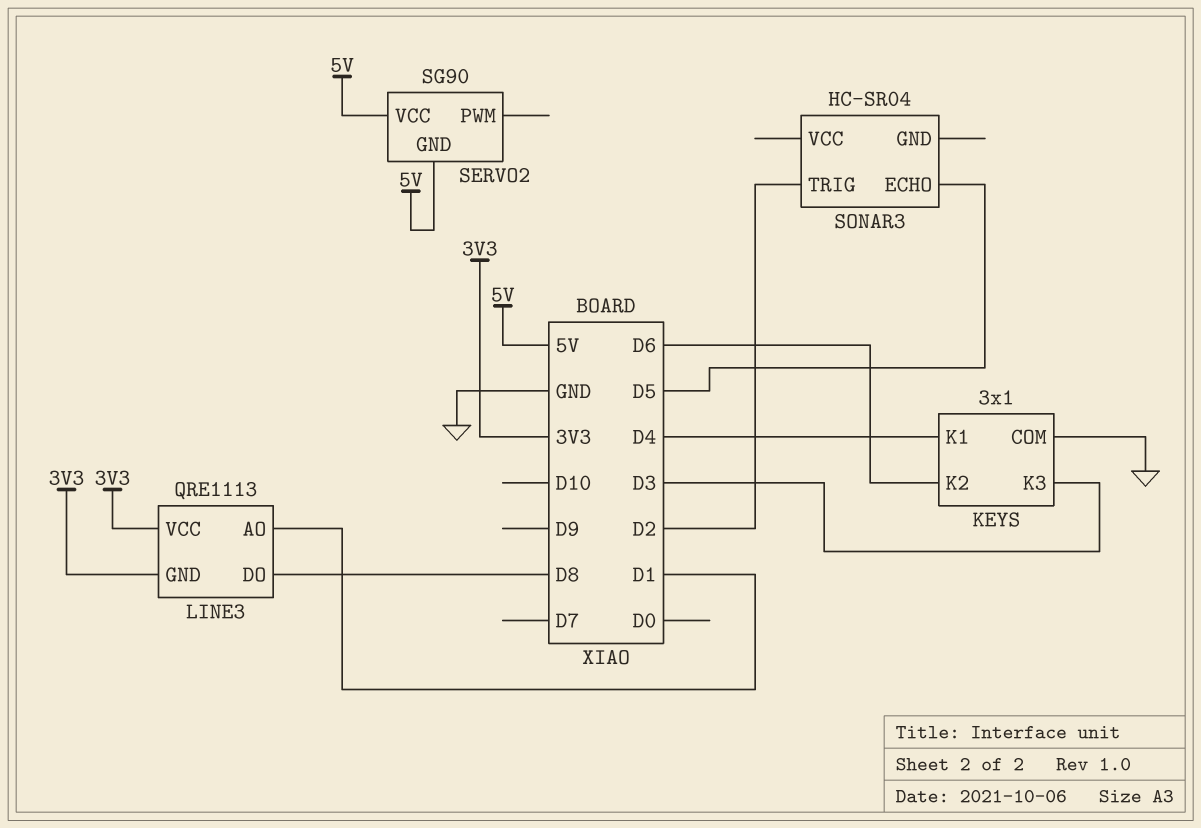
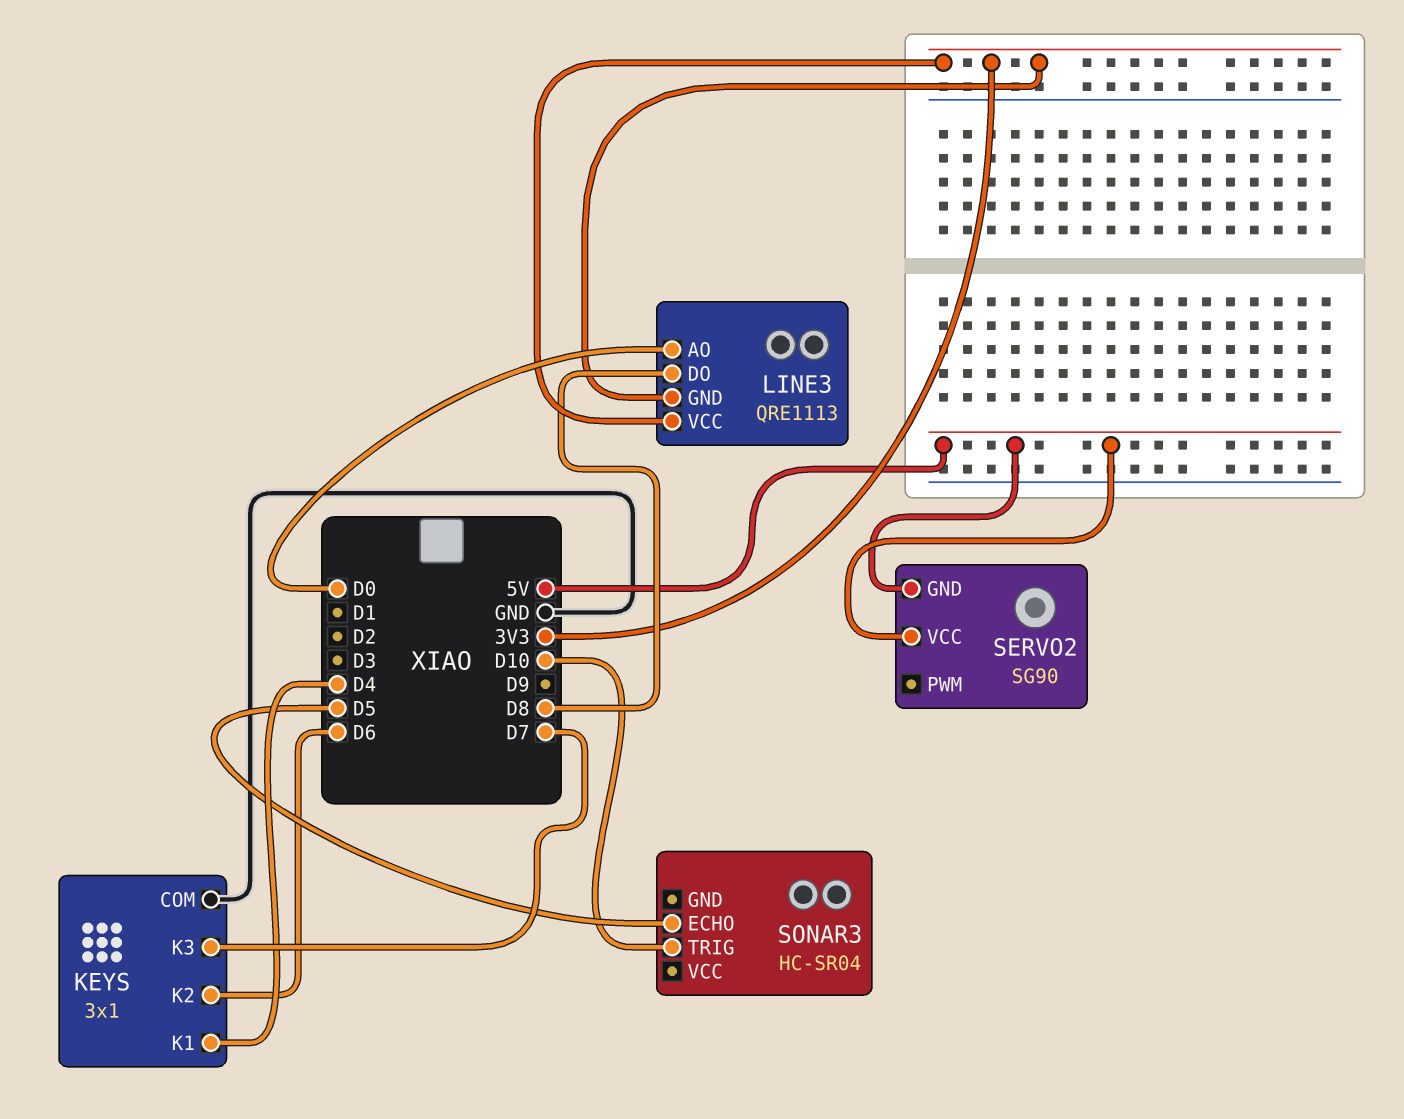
KEYS pin K3: D3 -> D7
LINE3 pin AO: D1 -> D0
SONAR3 pin TRIG: D2 -> D10

